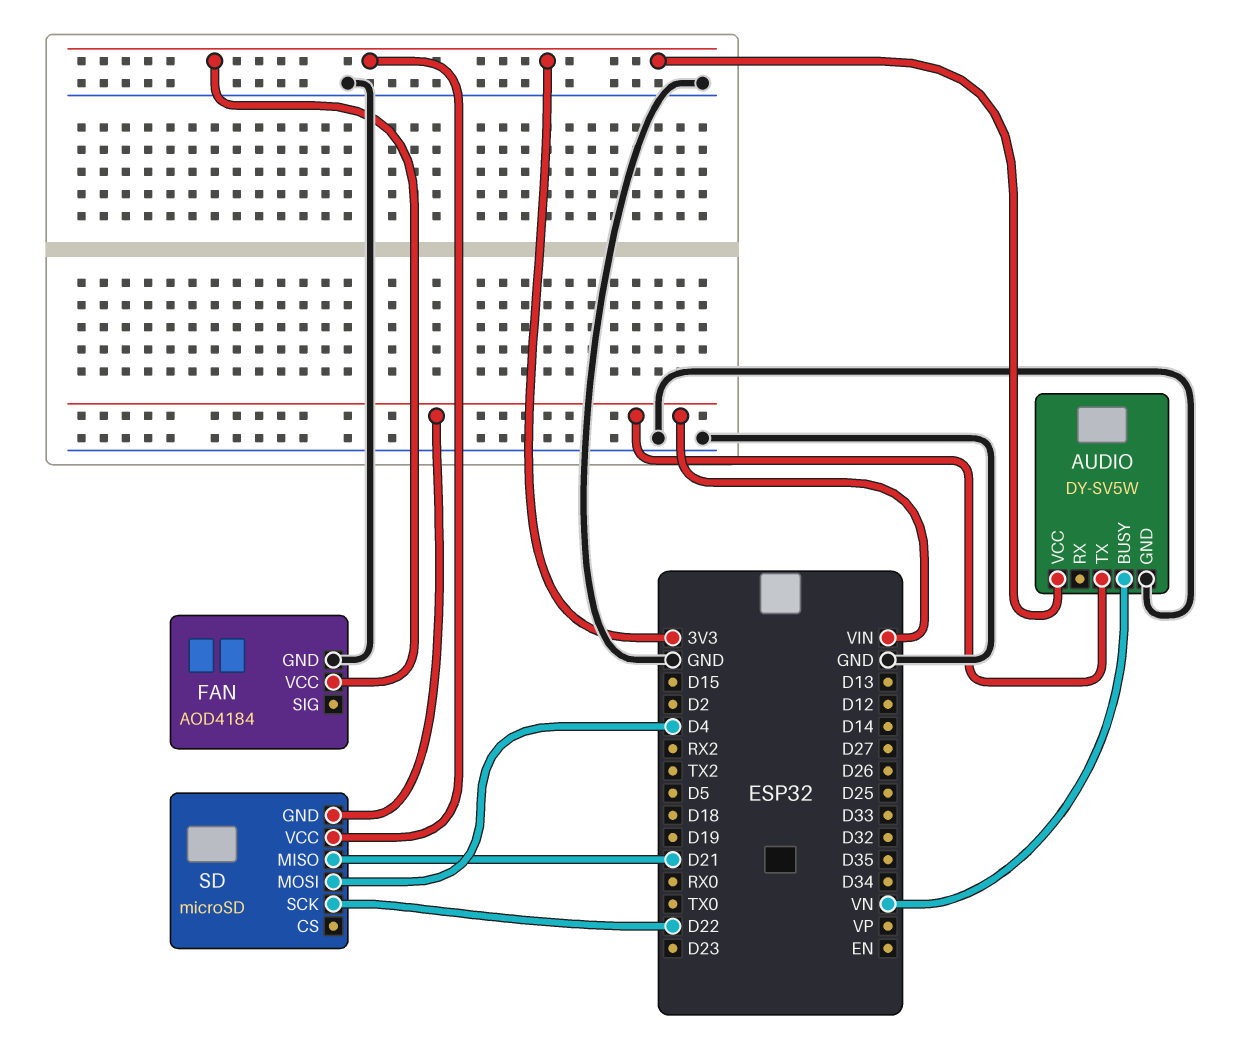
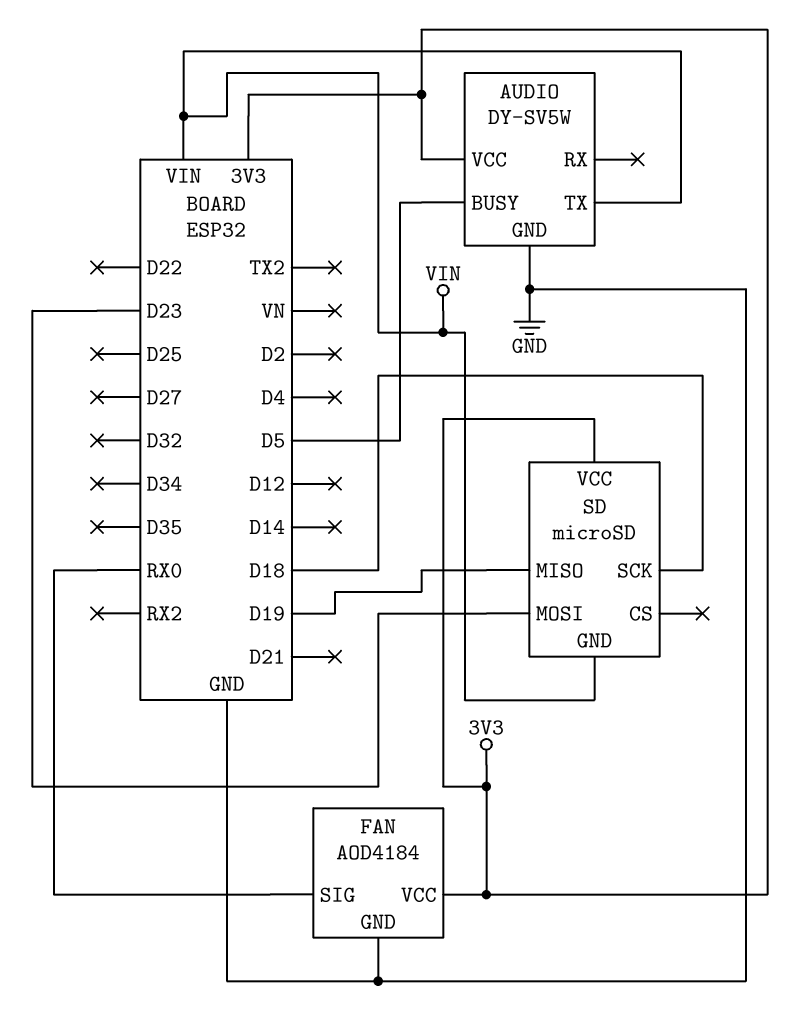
AUDIO pin BUSY: VN -> D5
FAN pin SIG: none -> RX0
SD pin MISO: D21 -> D19
SD pin MOSI: D4 -> D23
SD pin SCK: D22 -> D18

